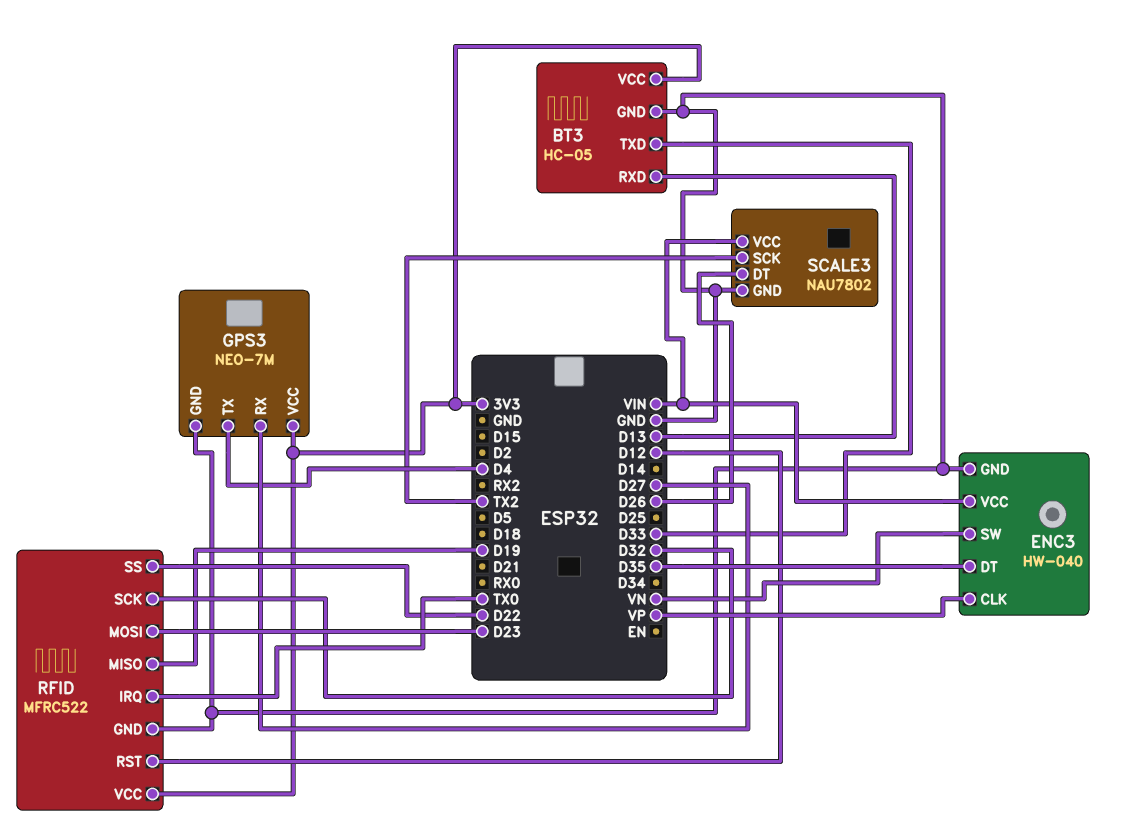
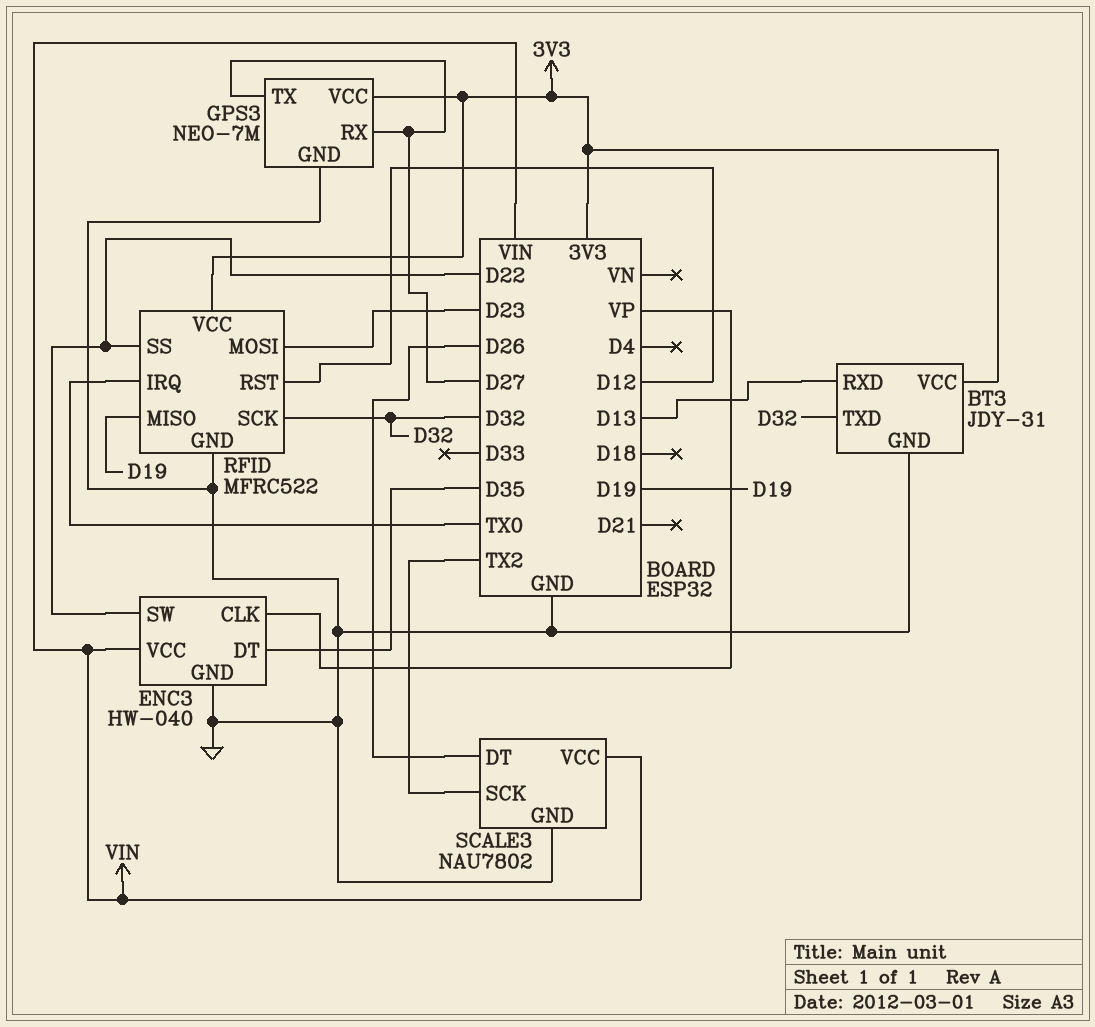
BT3: HC-05 -> JDY-31
BT3 pin TXD: D33 -> D32
ENC3 pin SW: VN -> D22
GPS3 pin TX: D4 -> D27

